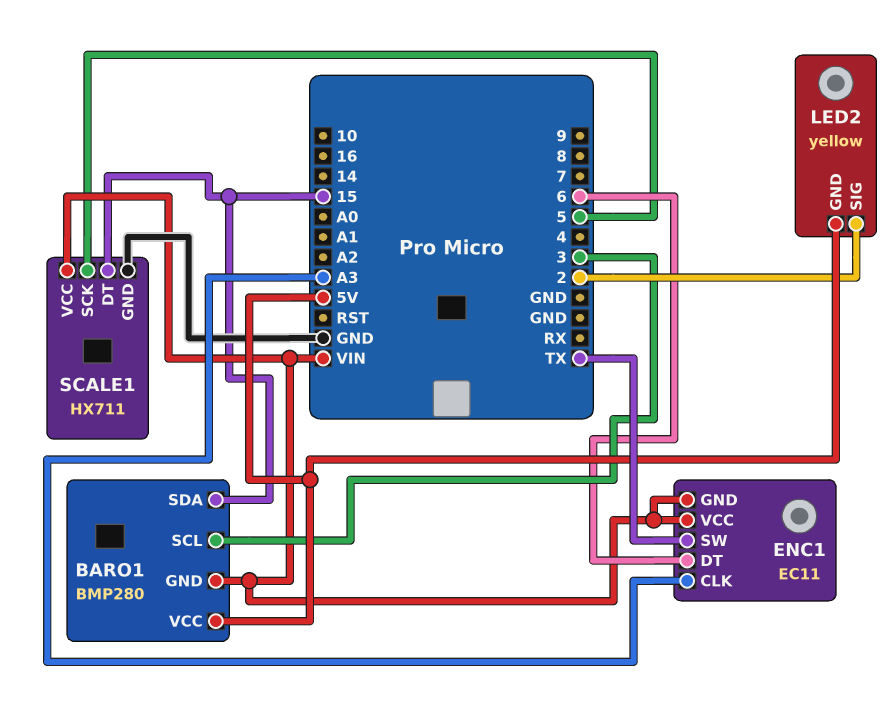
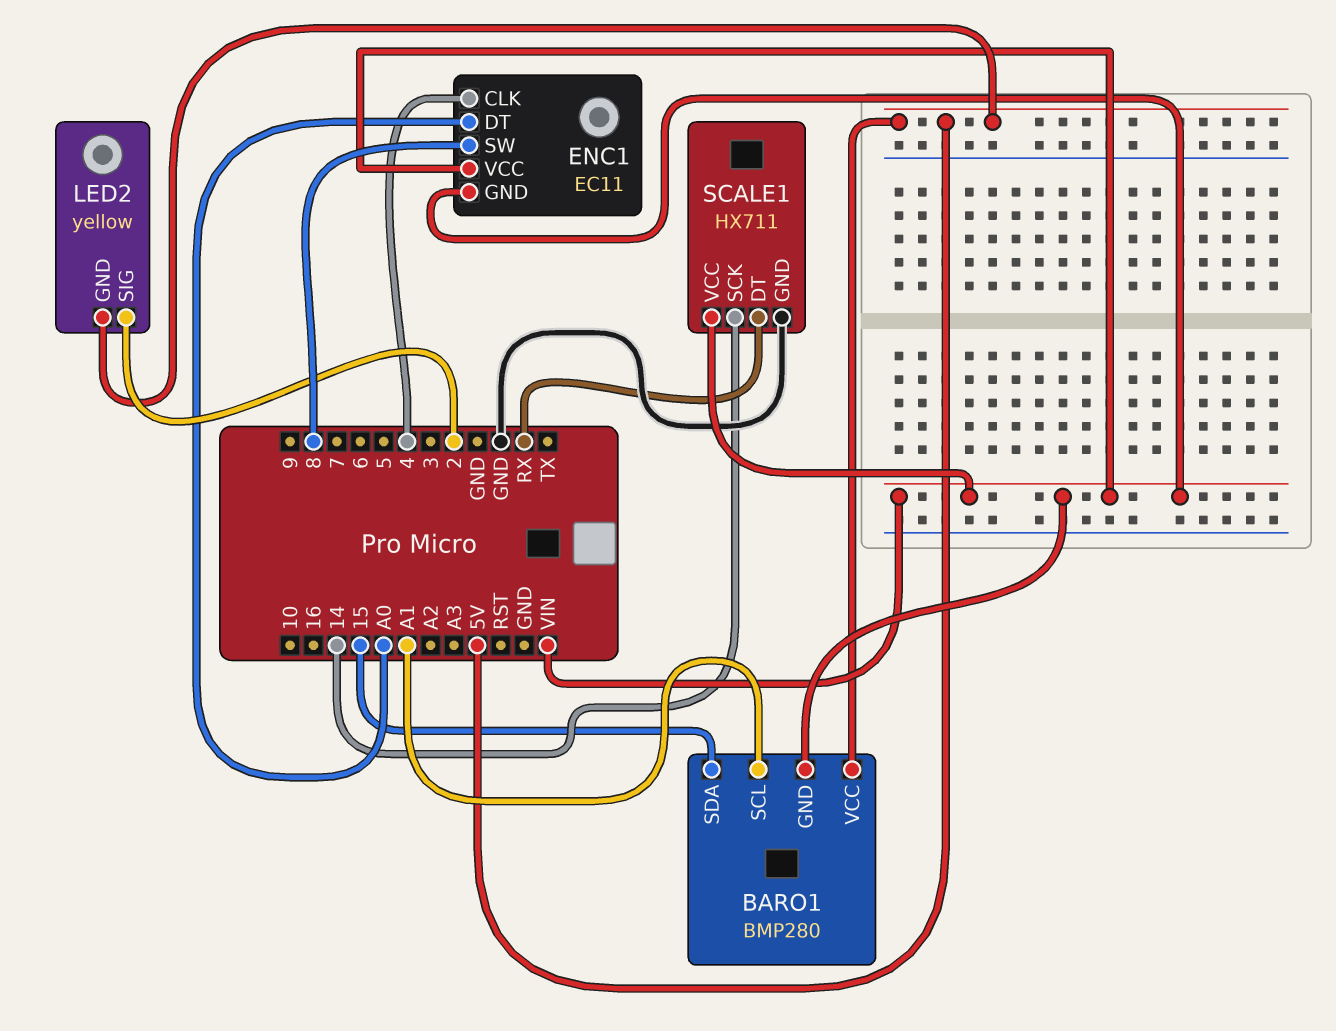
BARO1 pin SCL: 3 -> A1
ENC1 pin CLK: A3 -> 4
ENC1 pin DT: 6 -> A0
ENC1 pin SW: TX -> 8
SCALE1 pin DT: 15 -> RX
SCALE1 pin SCK: 5 -> 14

